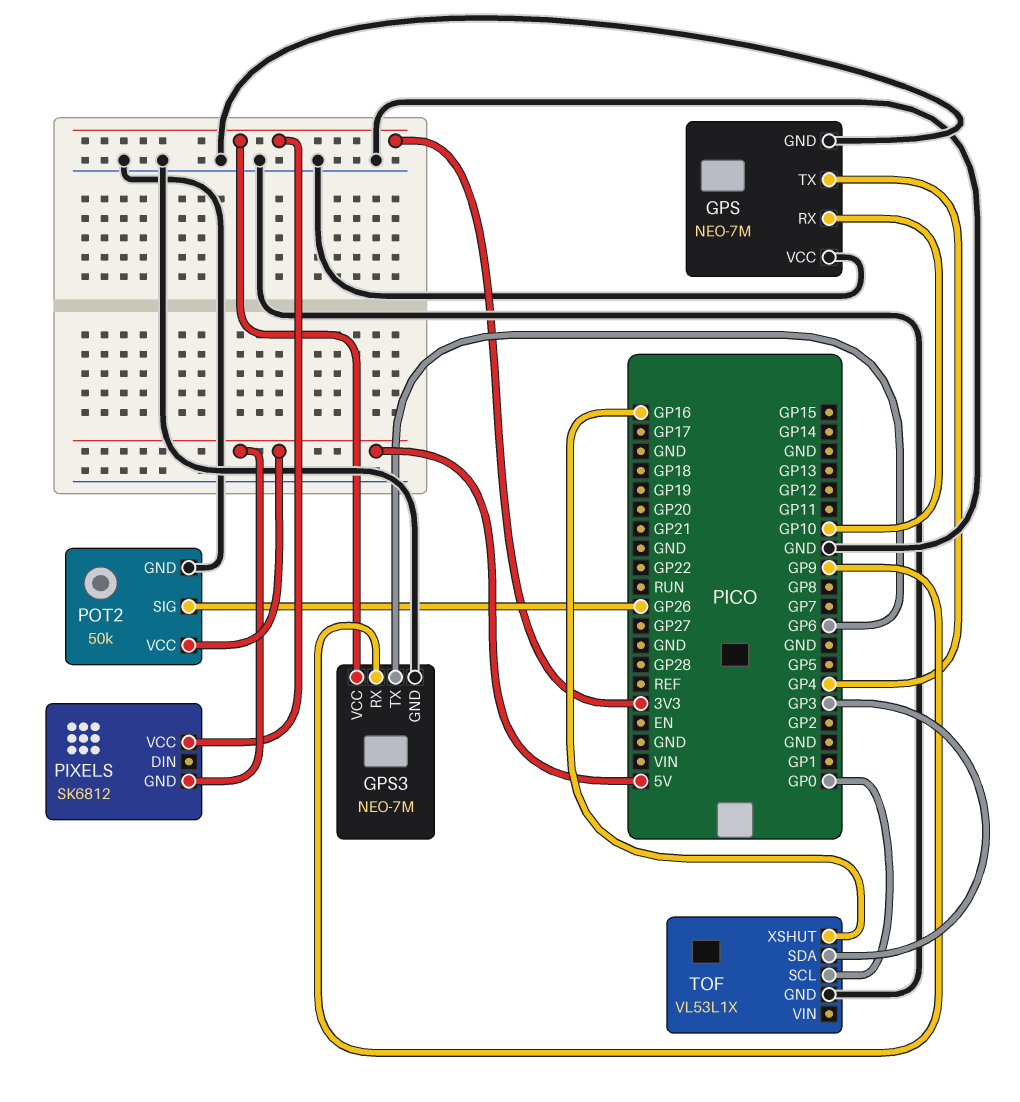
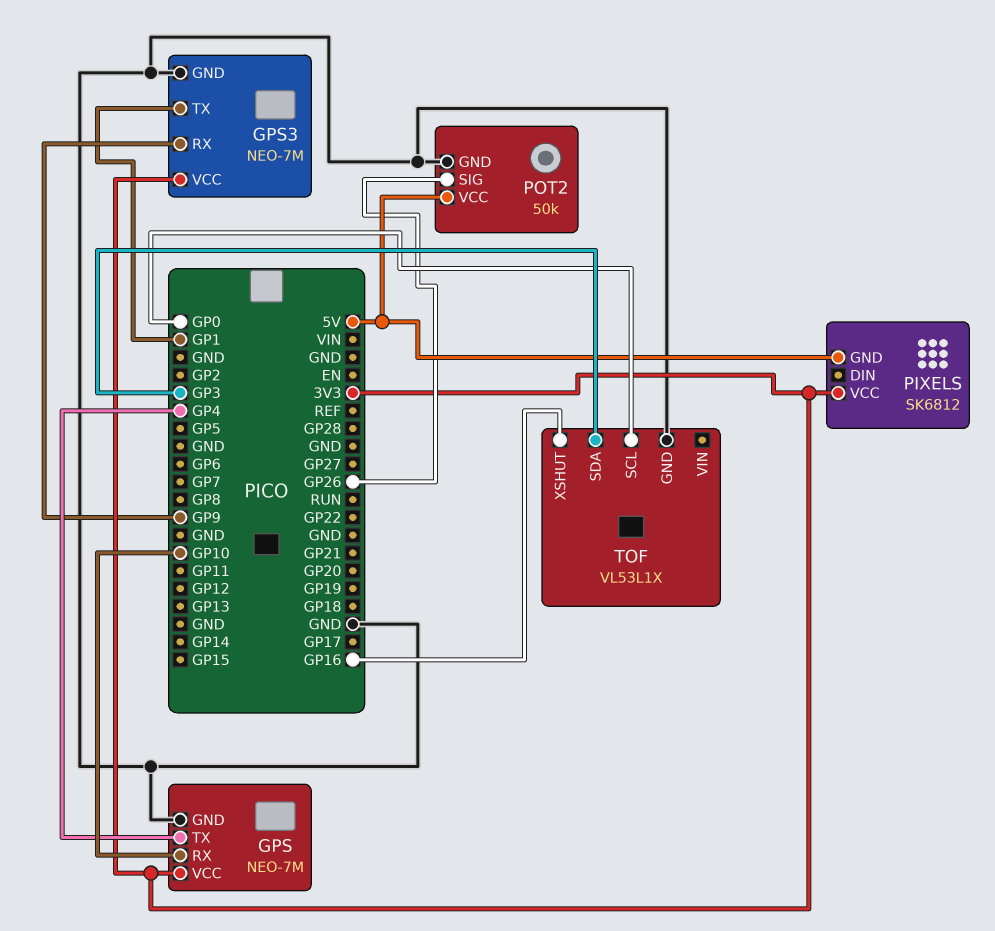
GPS pin VCC: GND -> 3V3
GPS3 pin TX: GP6 -> GP1

